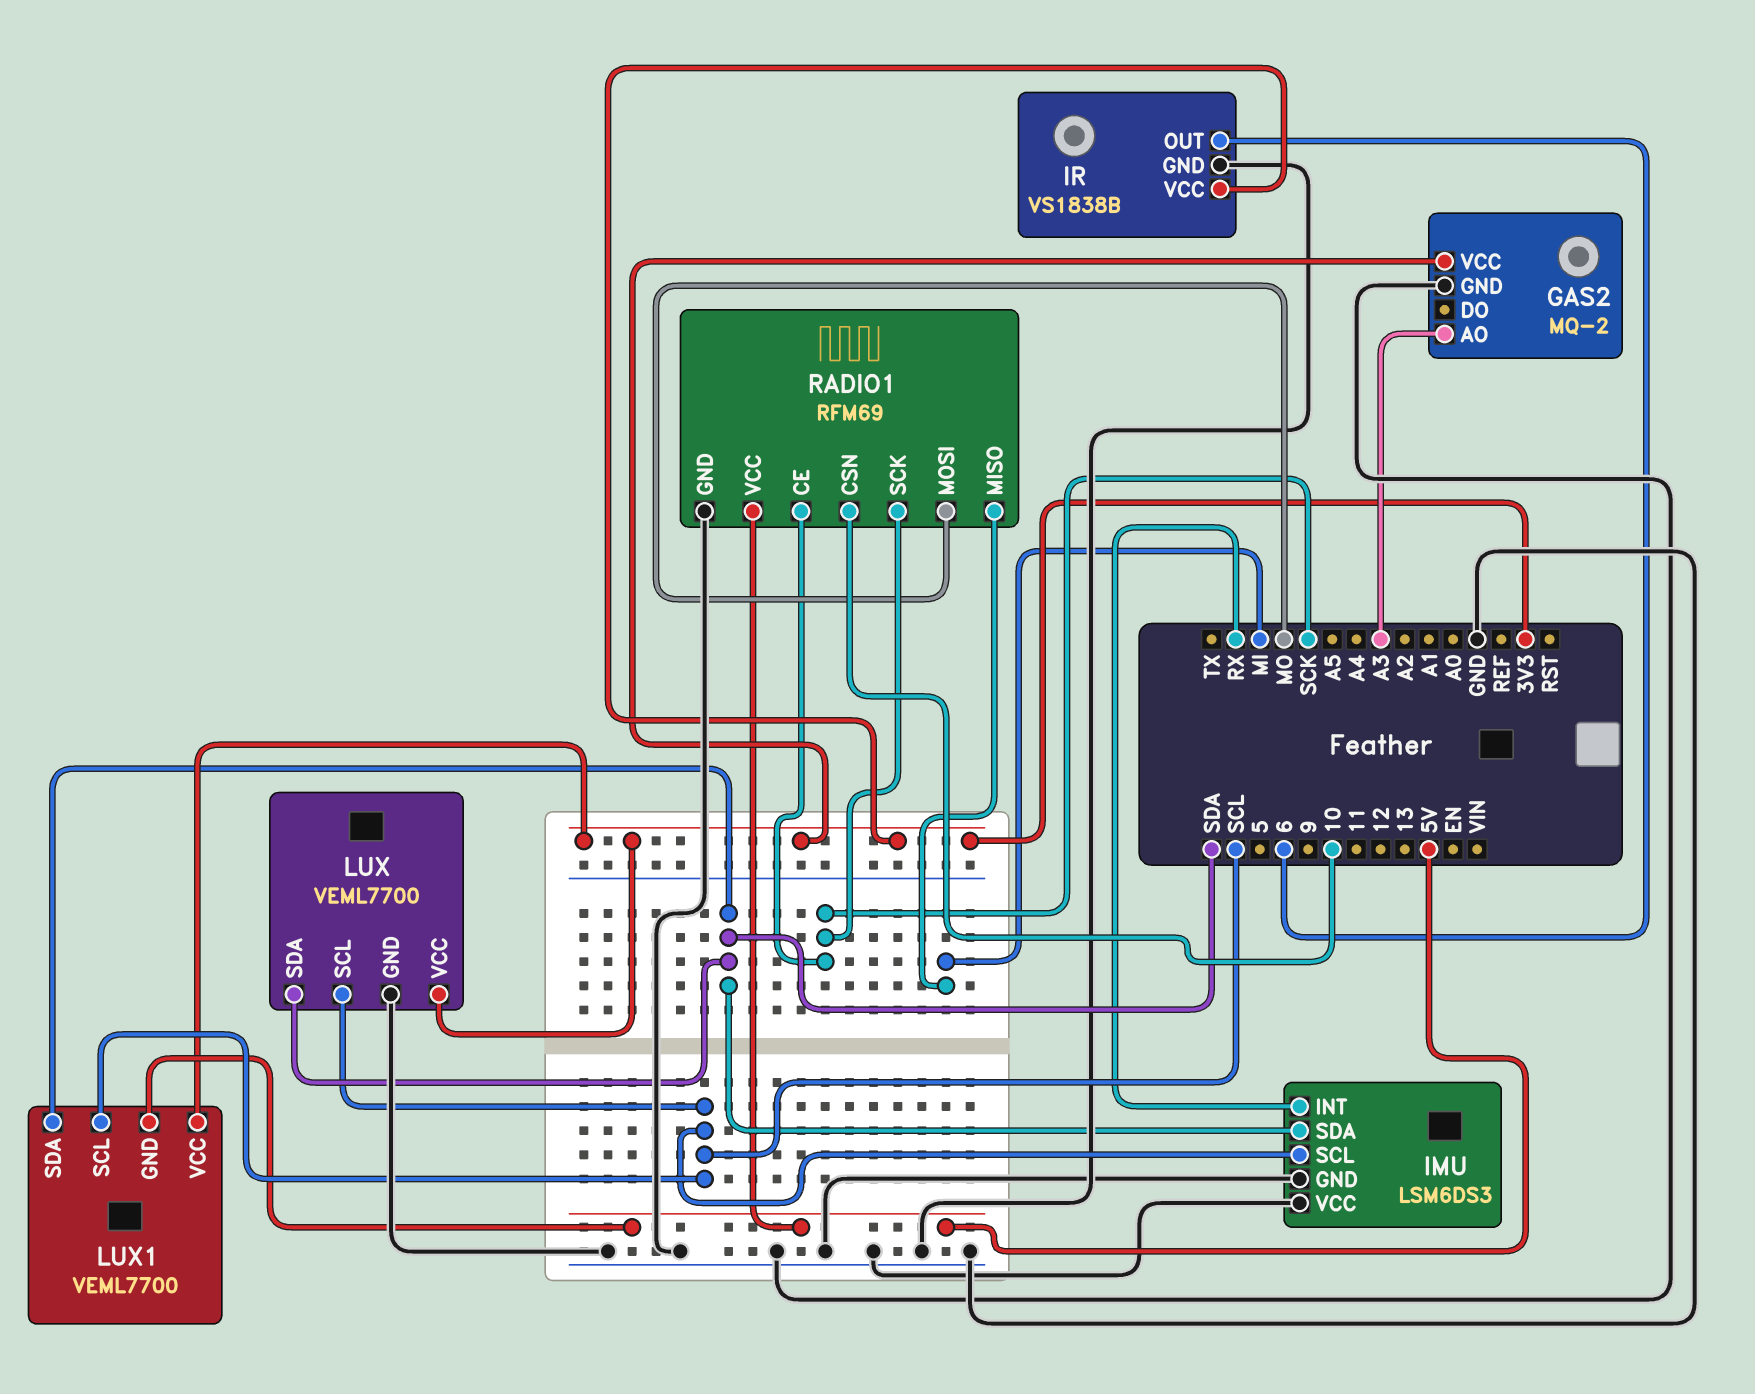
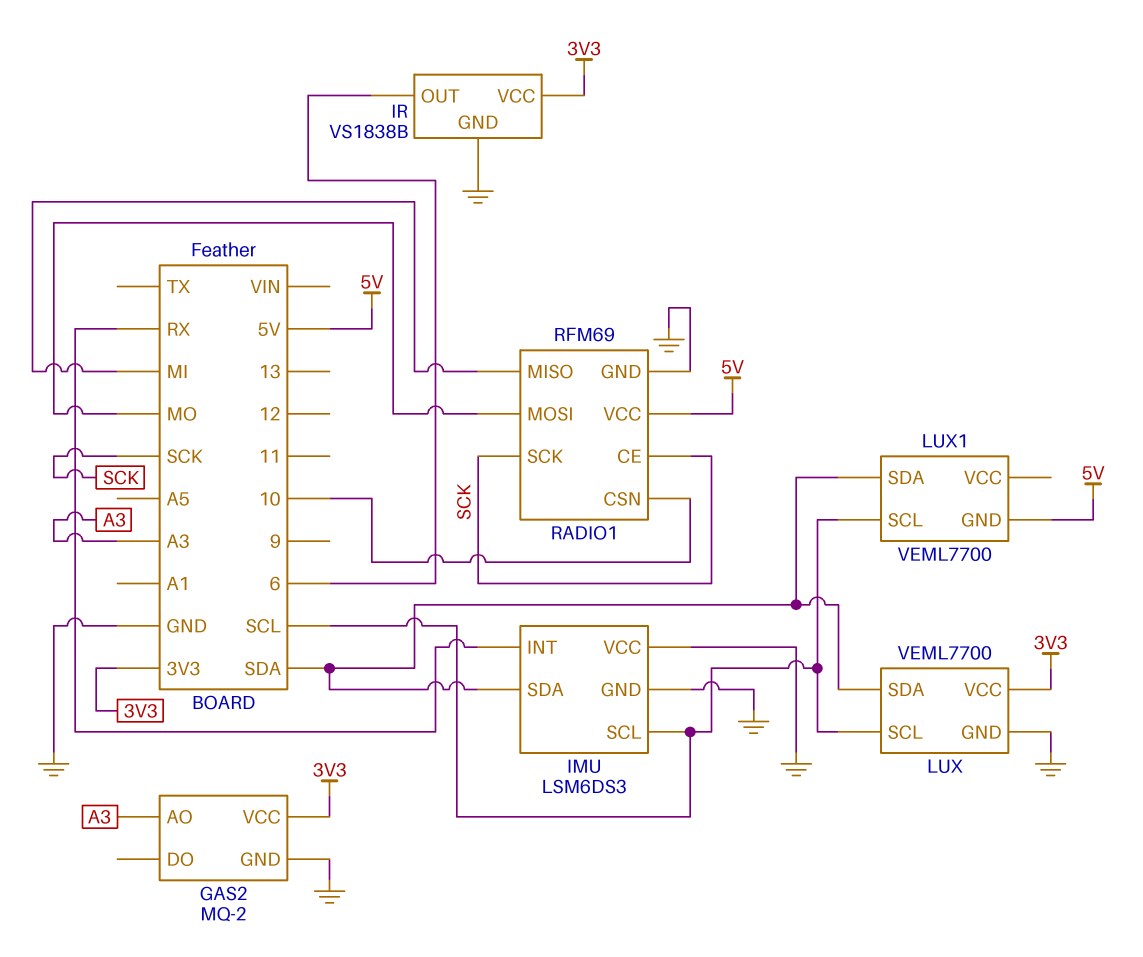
LUX1 pin VCC: 3V3 -> none

